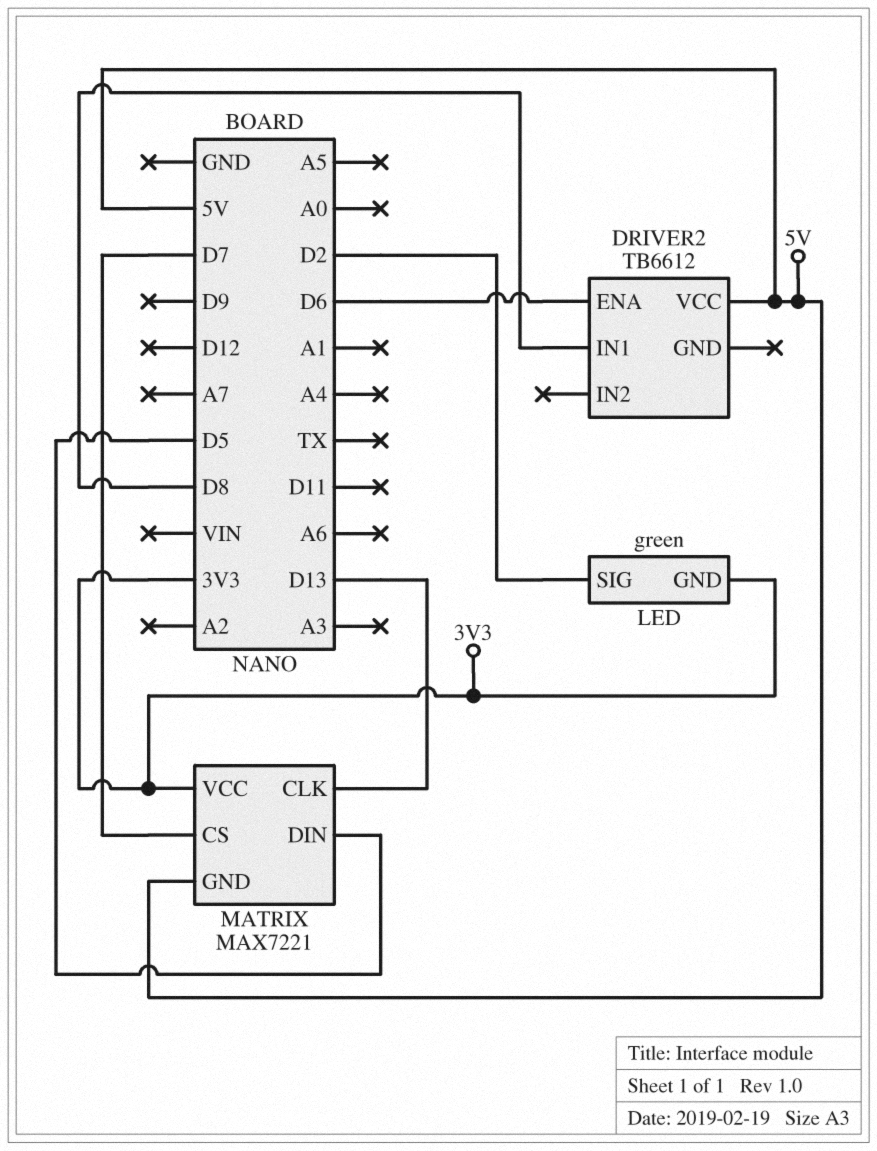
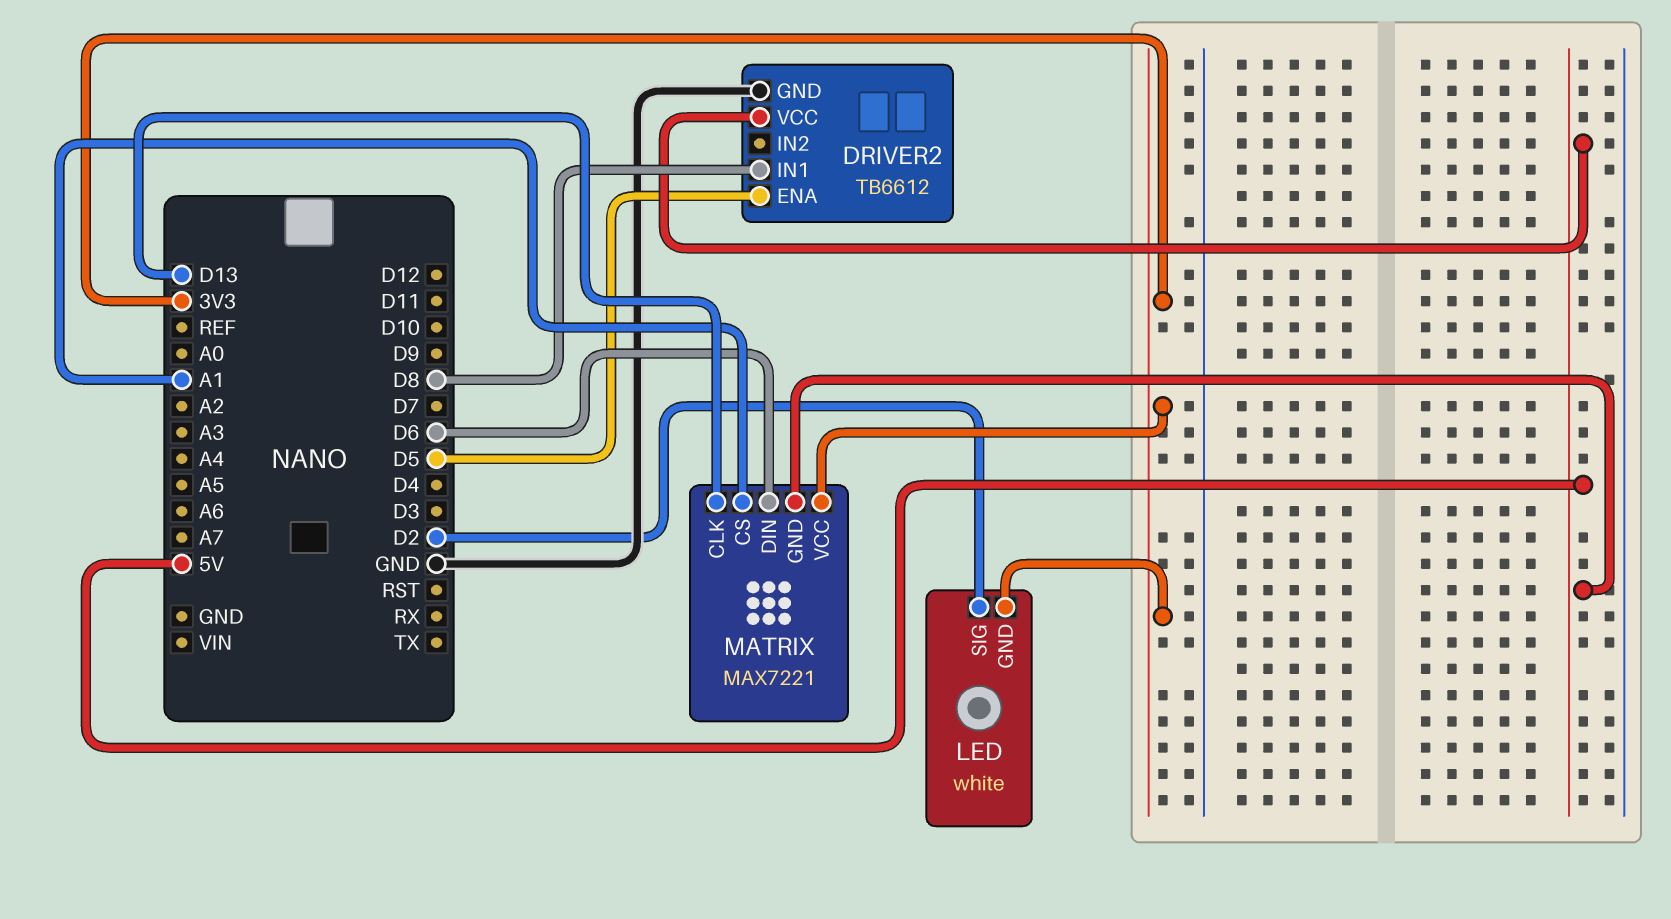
DRIVER2 pin ENA: D6 -> D5
DRIVER2 pin GND: none -> GND
LED: green -> white
MATRIX pin CS: D7 -> A1
MATRIX pin DIN: D5 -> D6

